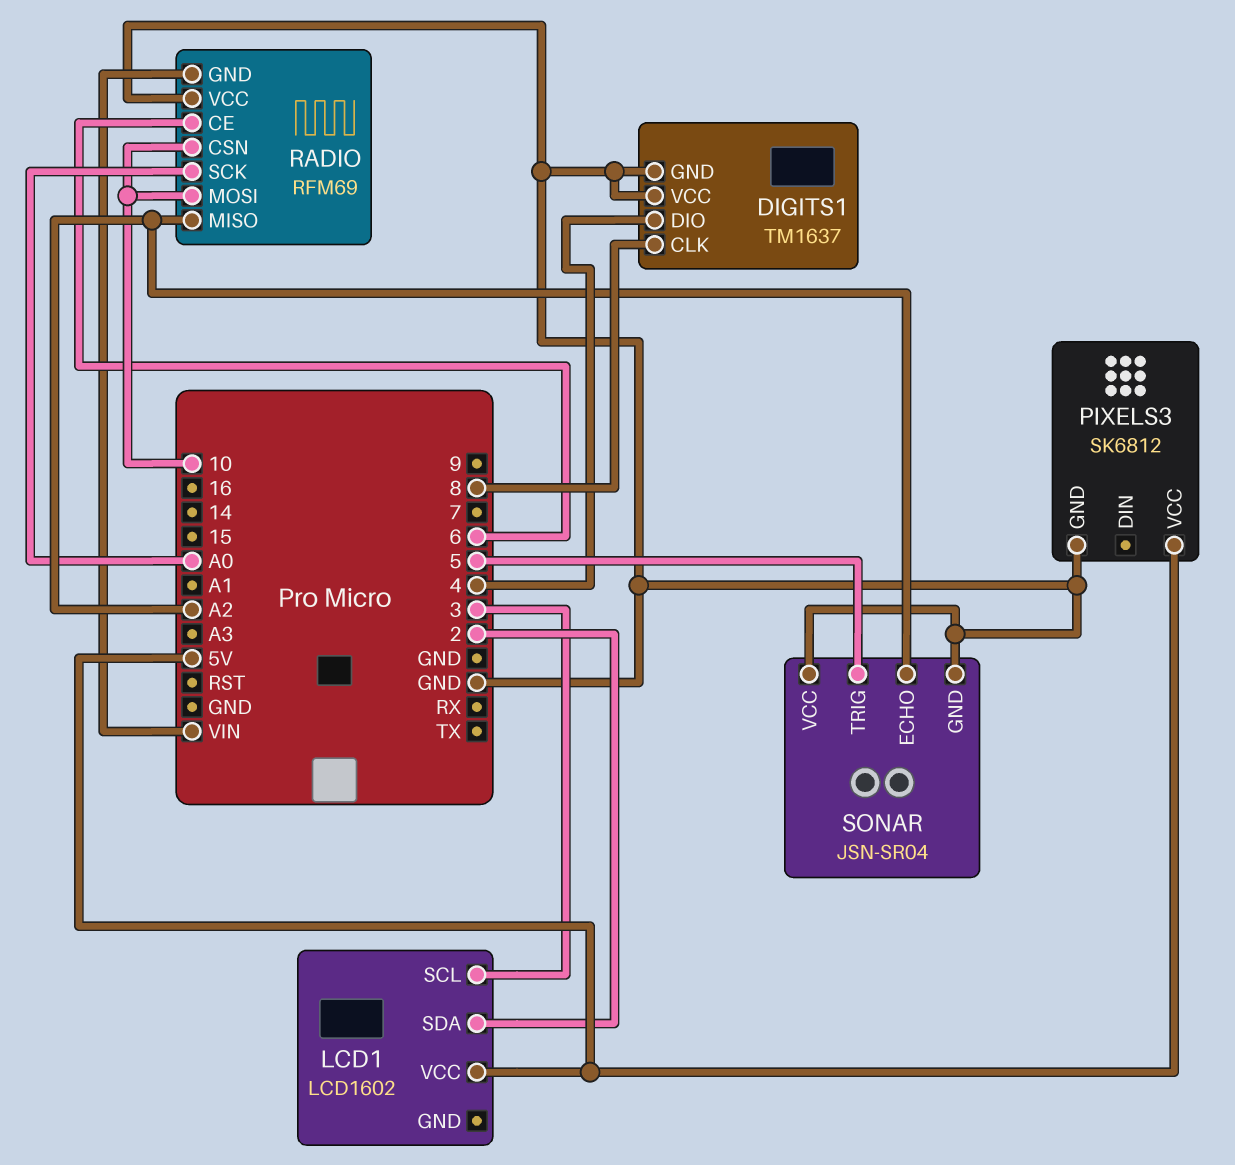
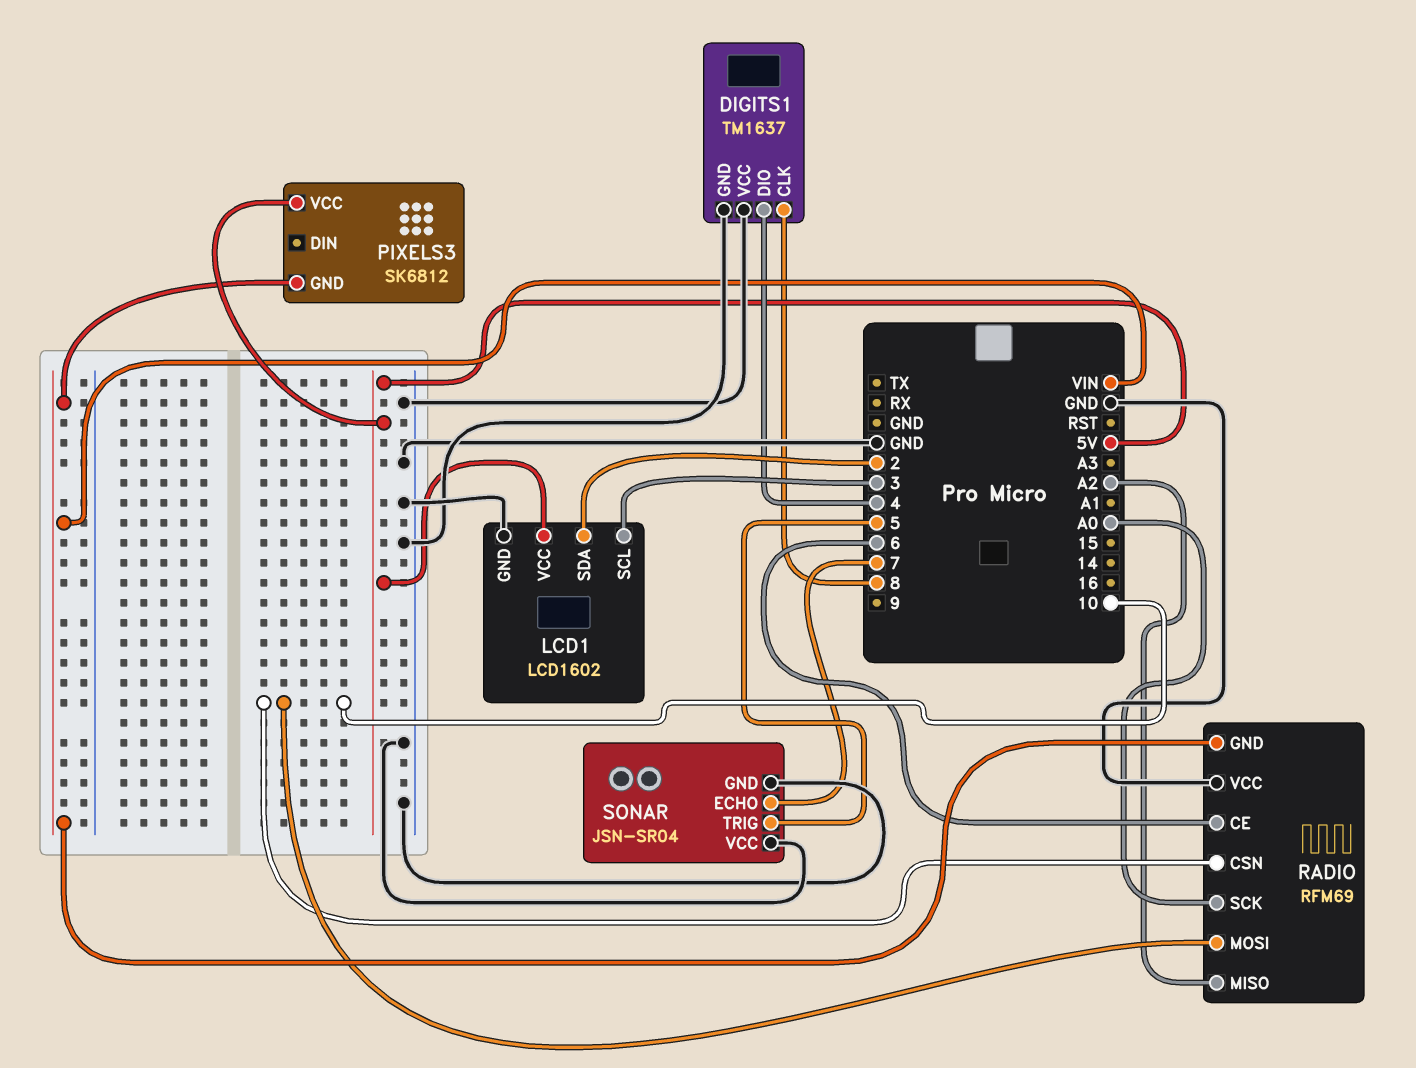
LCD1 pin GND: none -> GND
PIXELS3 pin GND: GND -> VIN
SONAR pin ECHO: A2 -> 7

